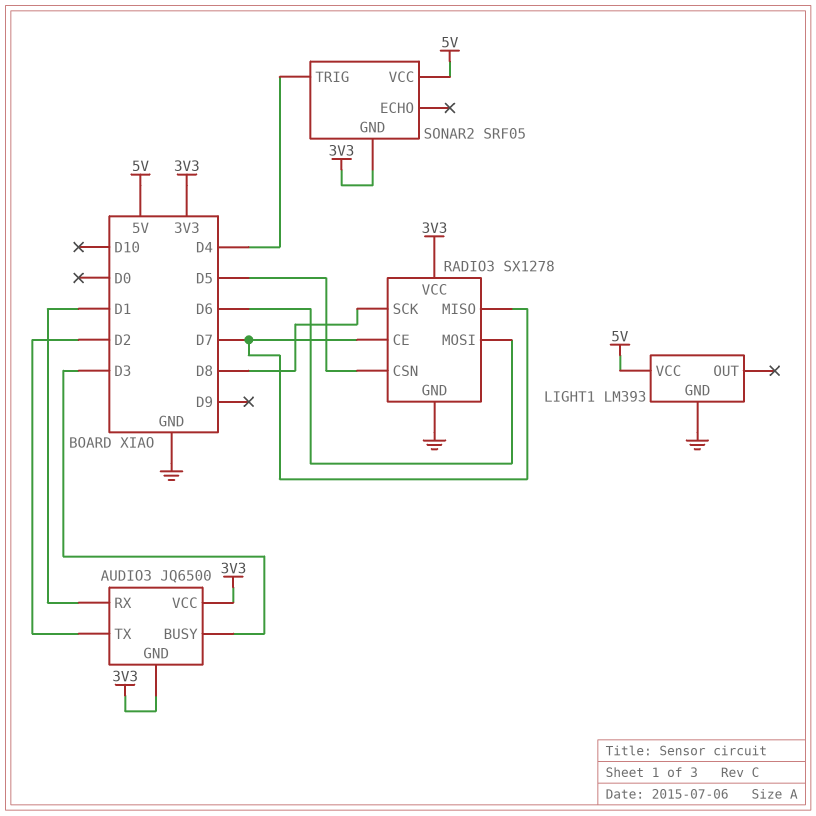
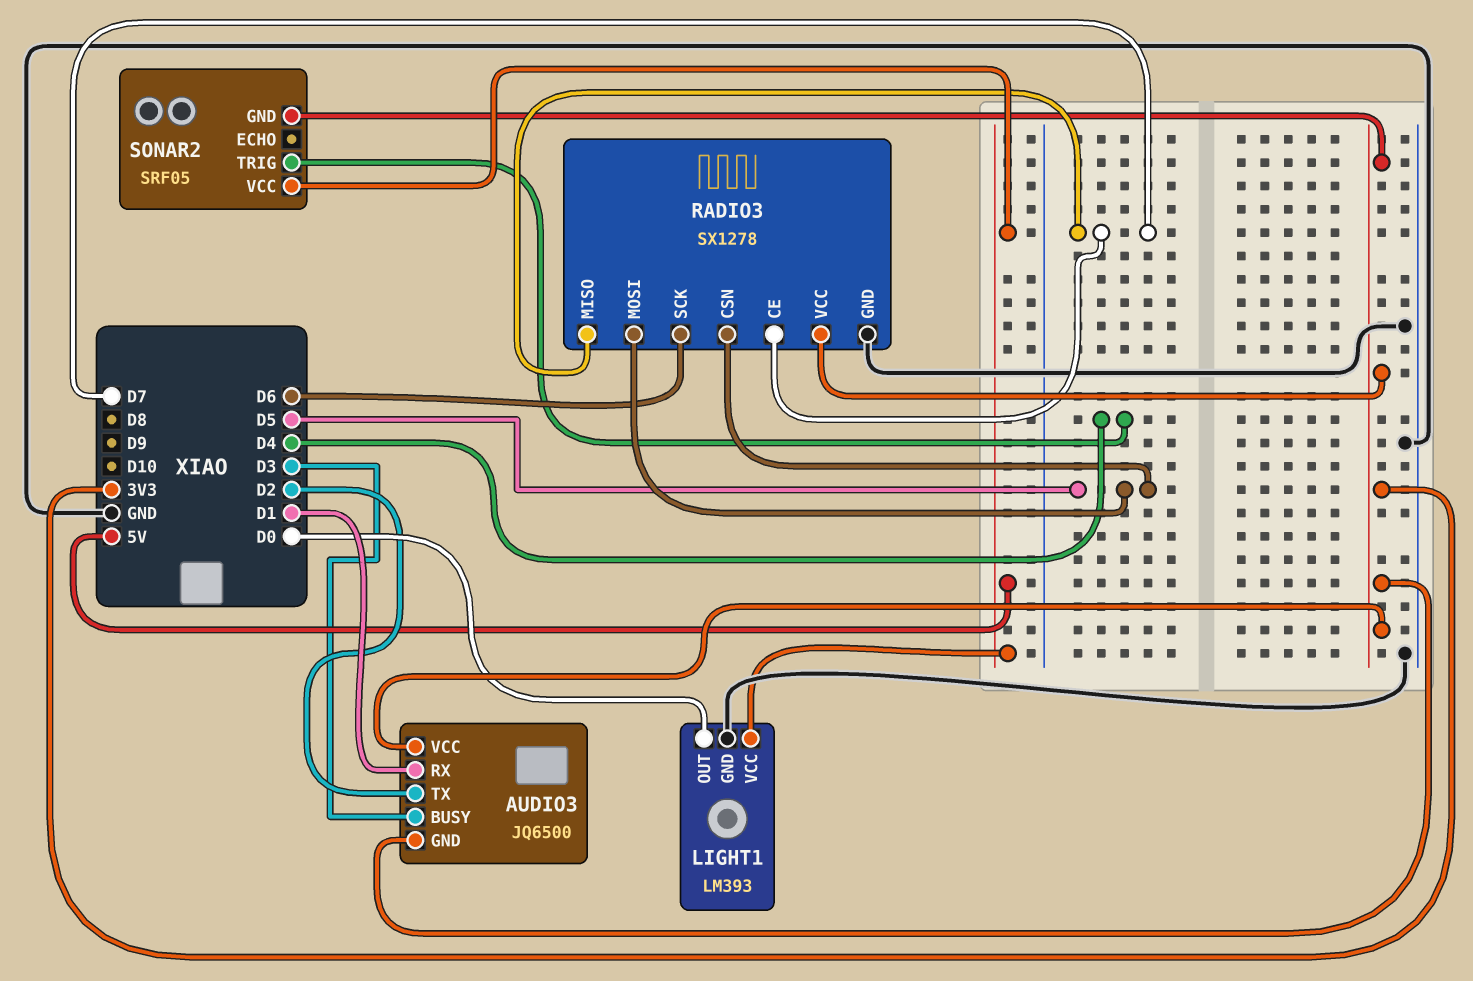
LIGHT1 pin OUT: none -> D0
RADIO3 pin MOSI: D6 -> D5
RADIO3 pin SCK: D8 -> D6

